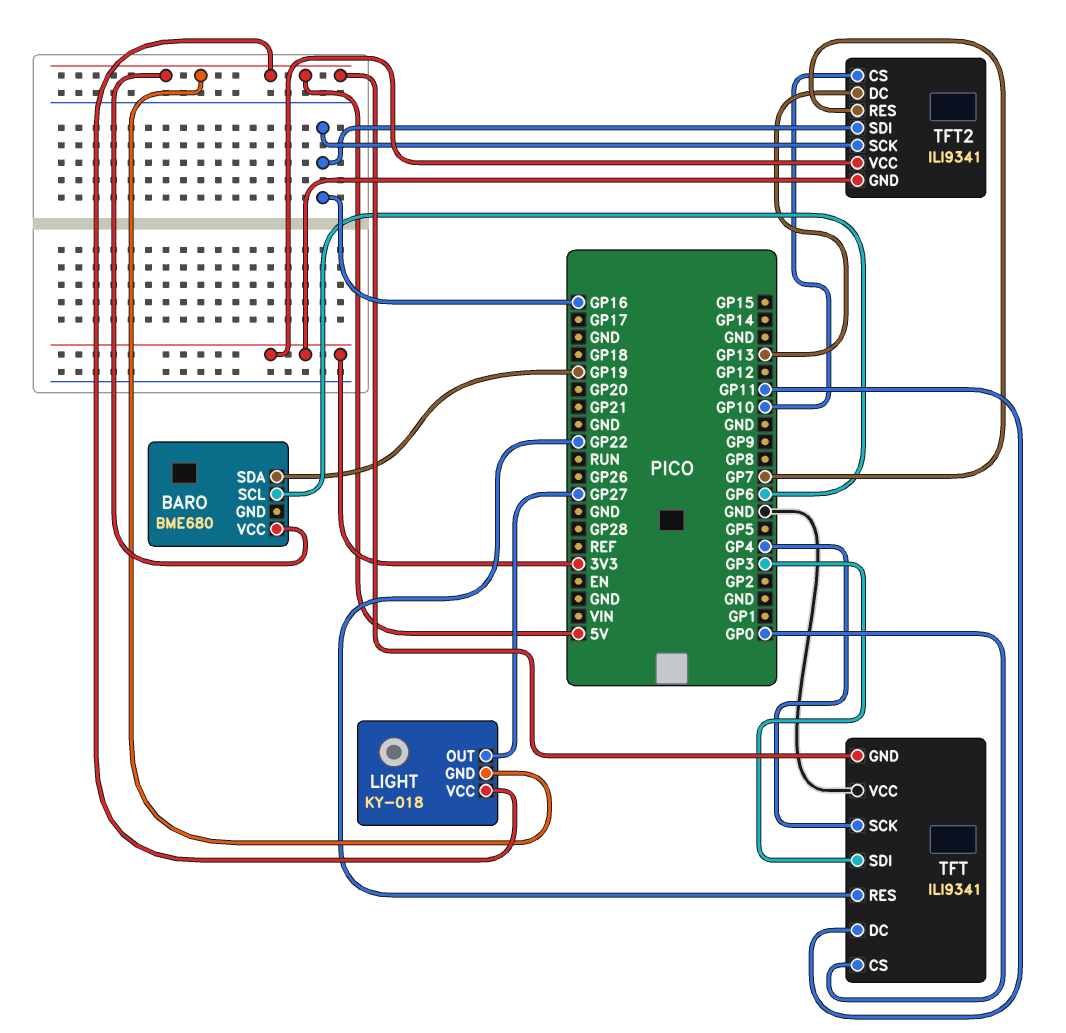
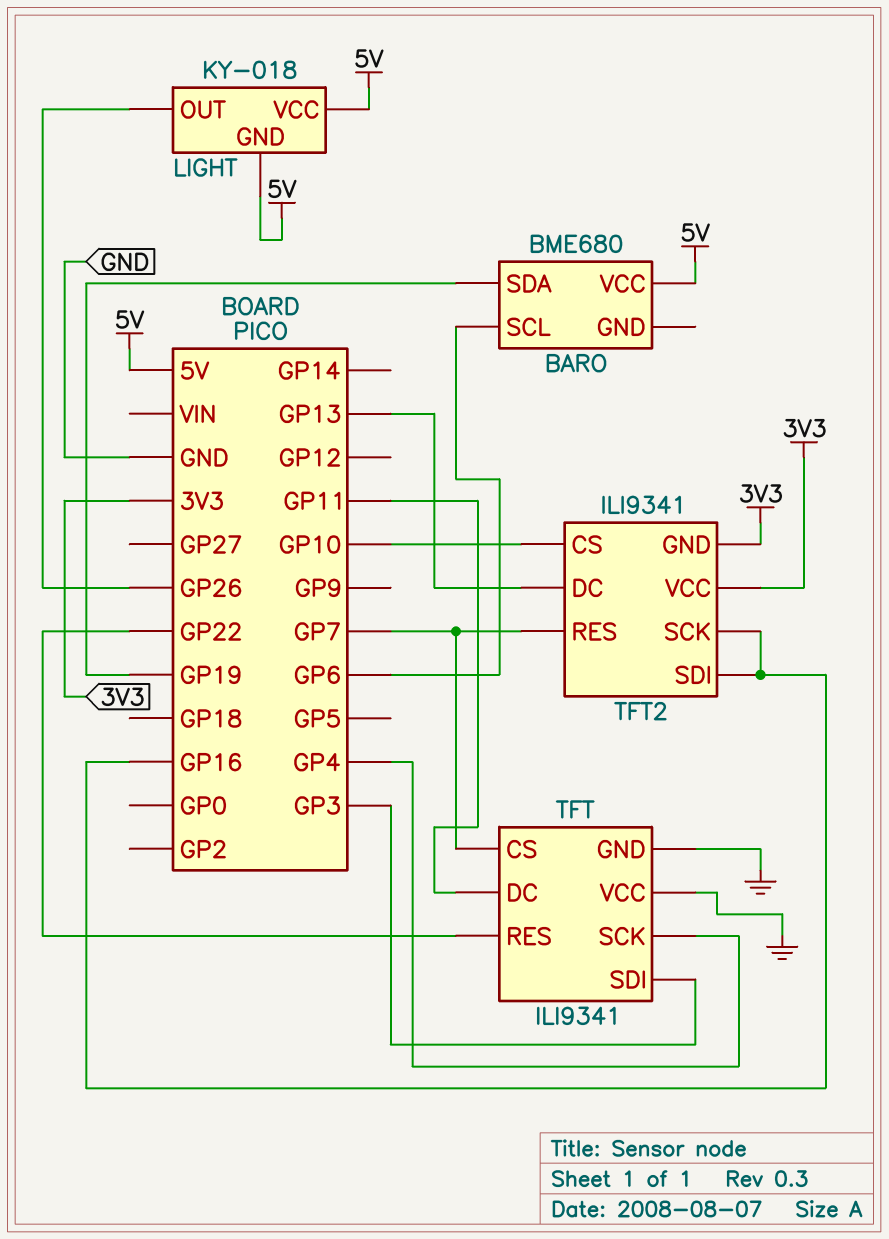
LIGHT pin OUT: GP27 -> GP26
TFT pin CS: GP0 -> GP7
TFT pin GND: 5V -> GND

